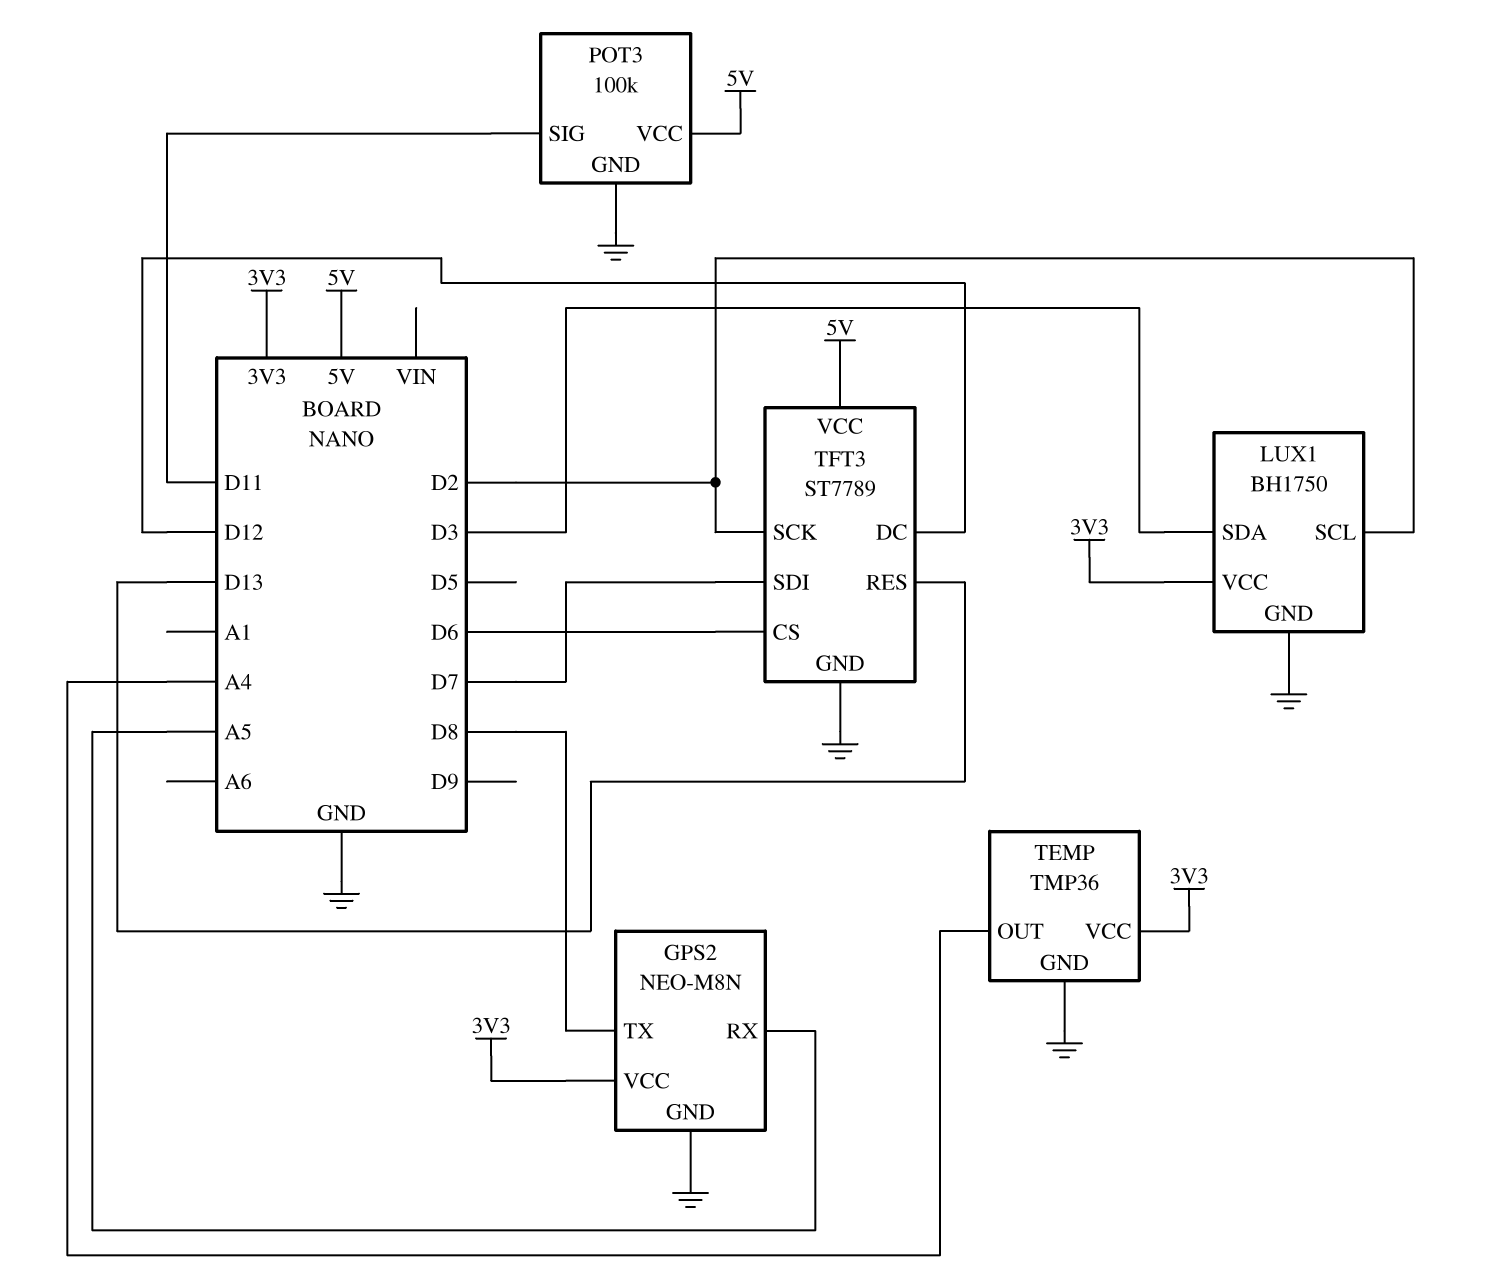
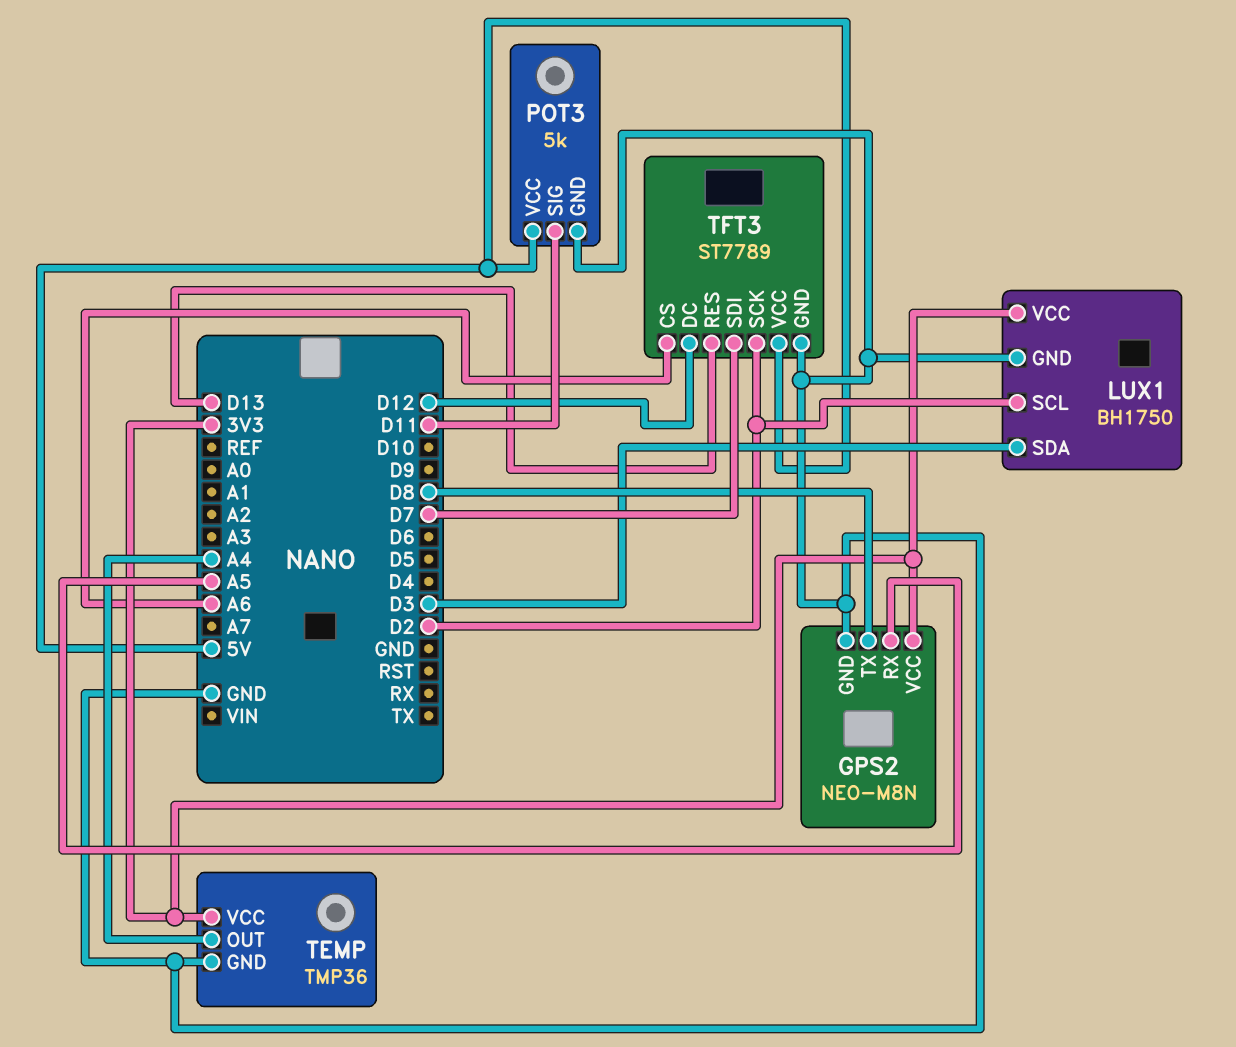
POT3: 100k -> 5k
TFT3 pin CS: D6 -> A6

